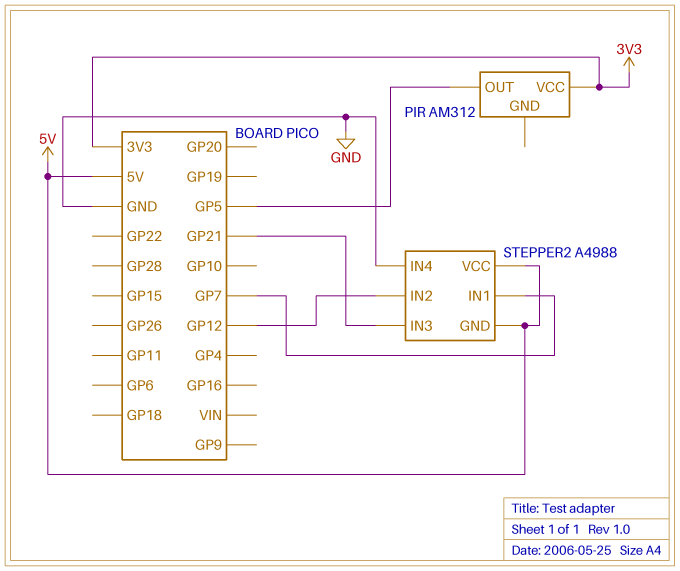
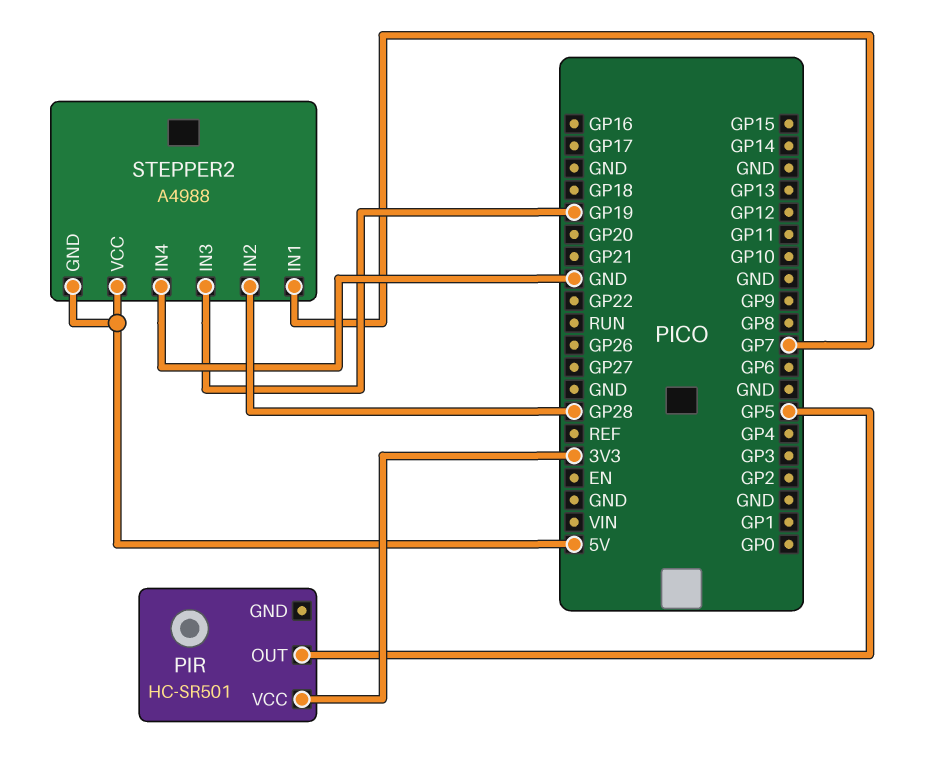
PIR: AM312 -> HC-SR501
STEPPER2 pin IN2: GP12 -> GP28
STEPPER2 pin IN3: GP21 -> GP19

